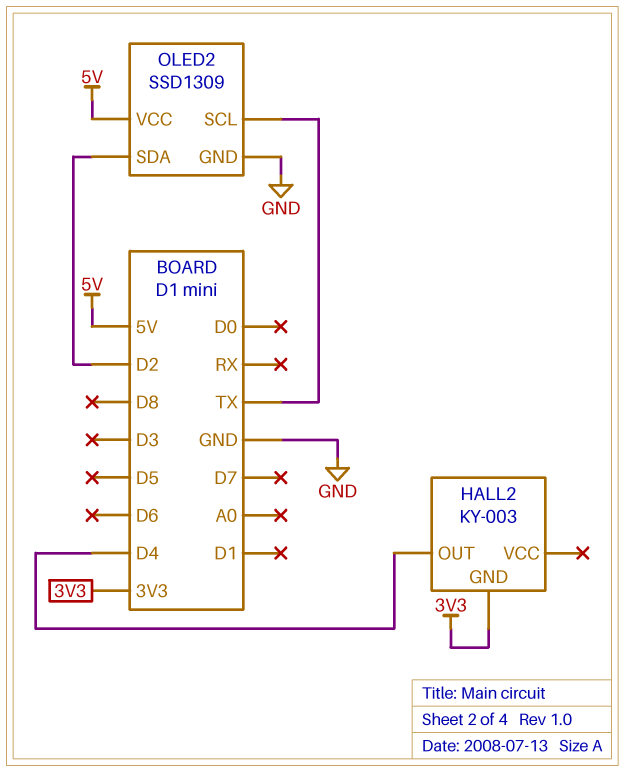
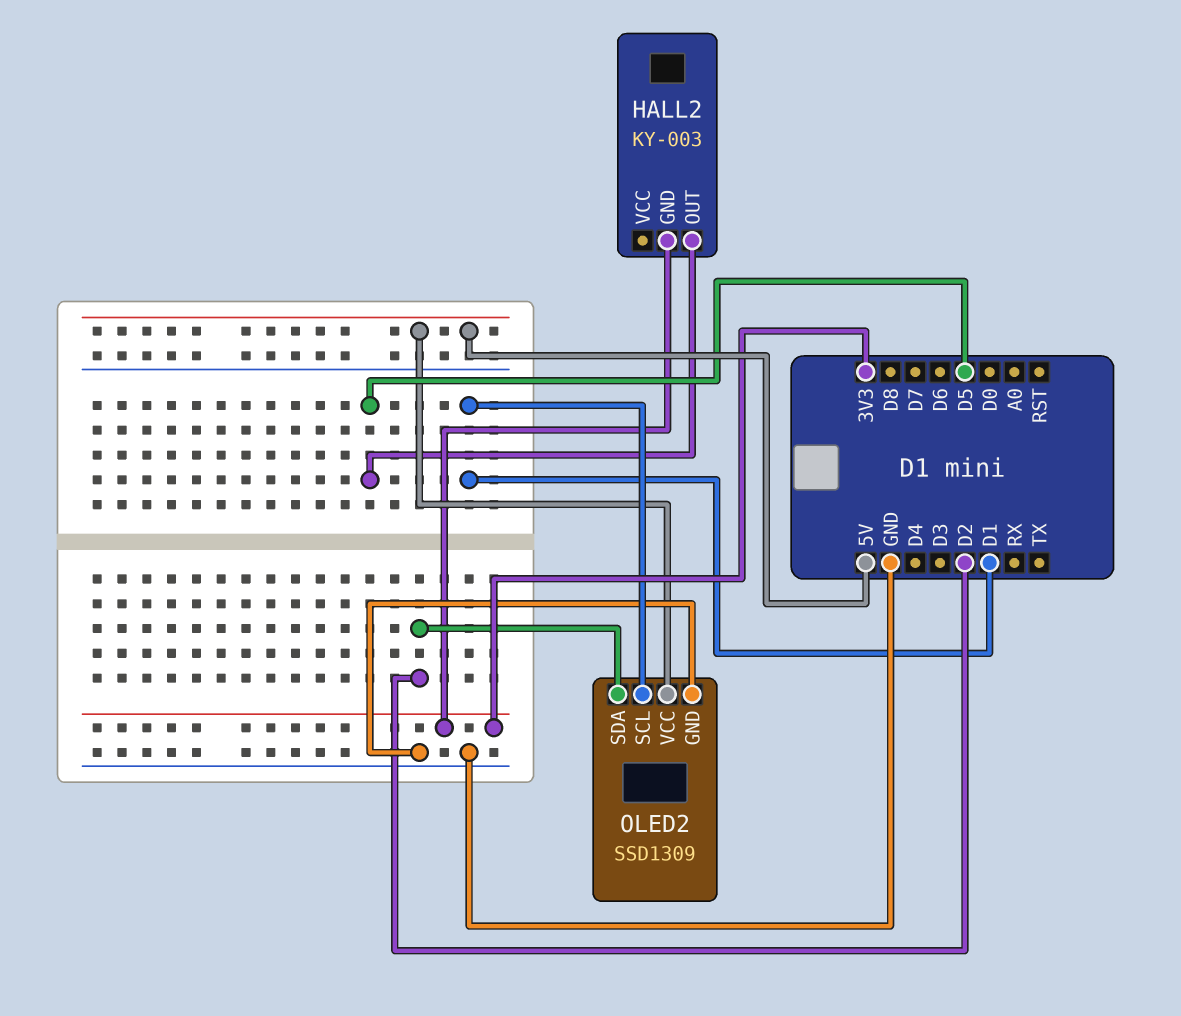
HALL2 pin OUT: D4 -> D5
OLED2 pin SCL: TX -> D1

